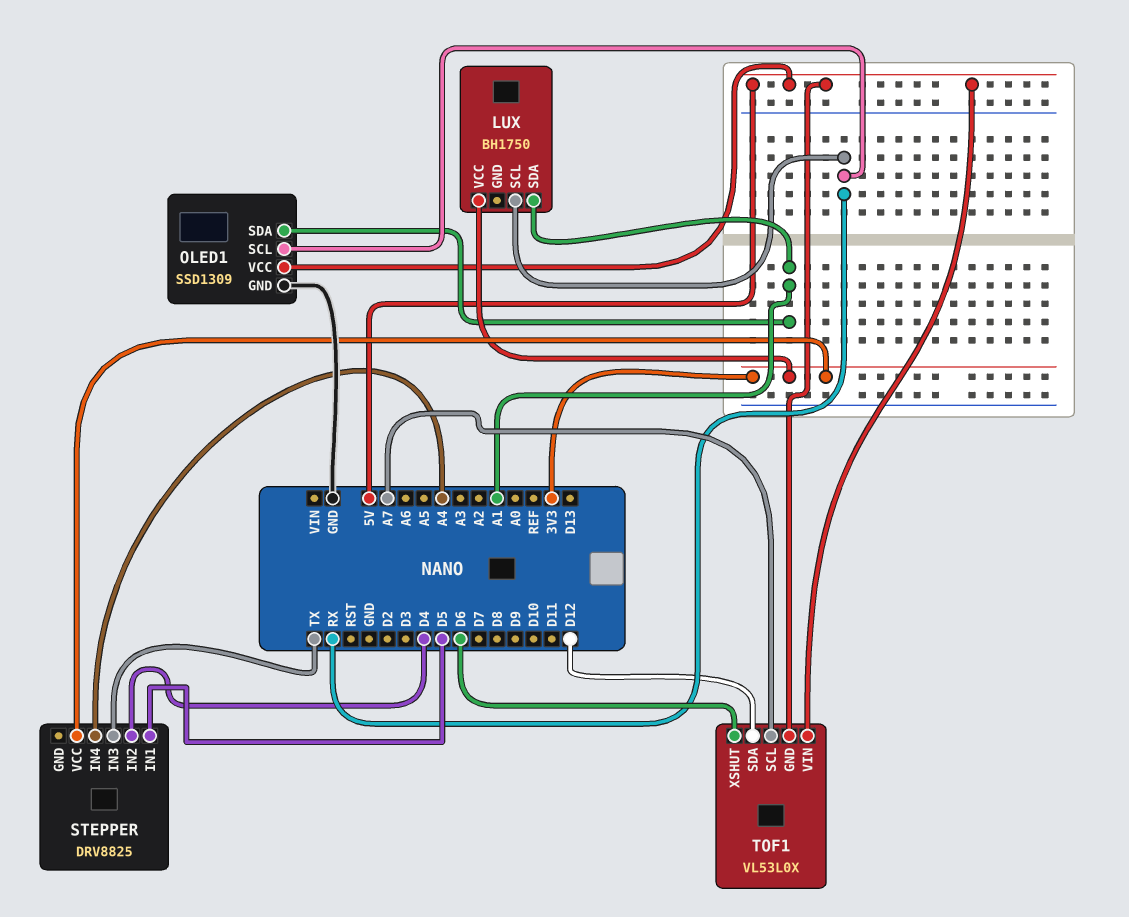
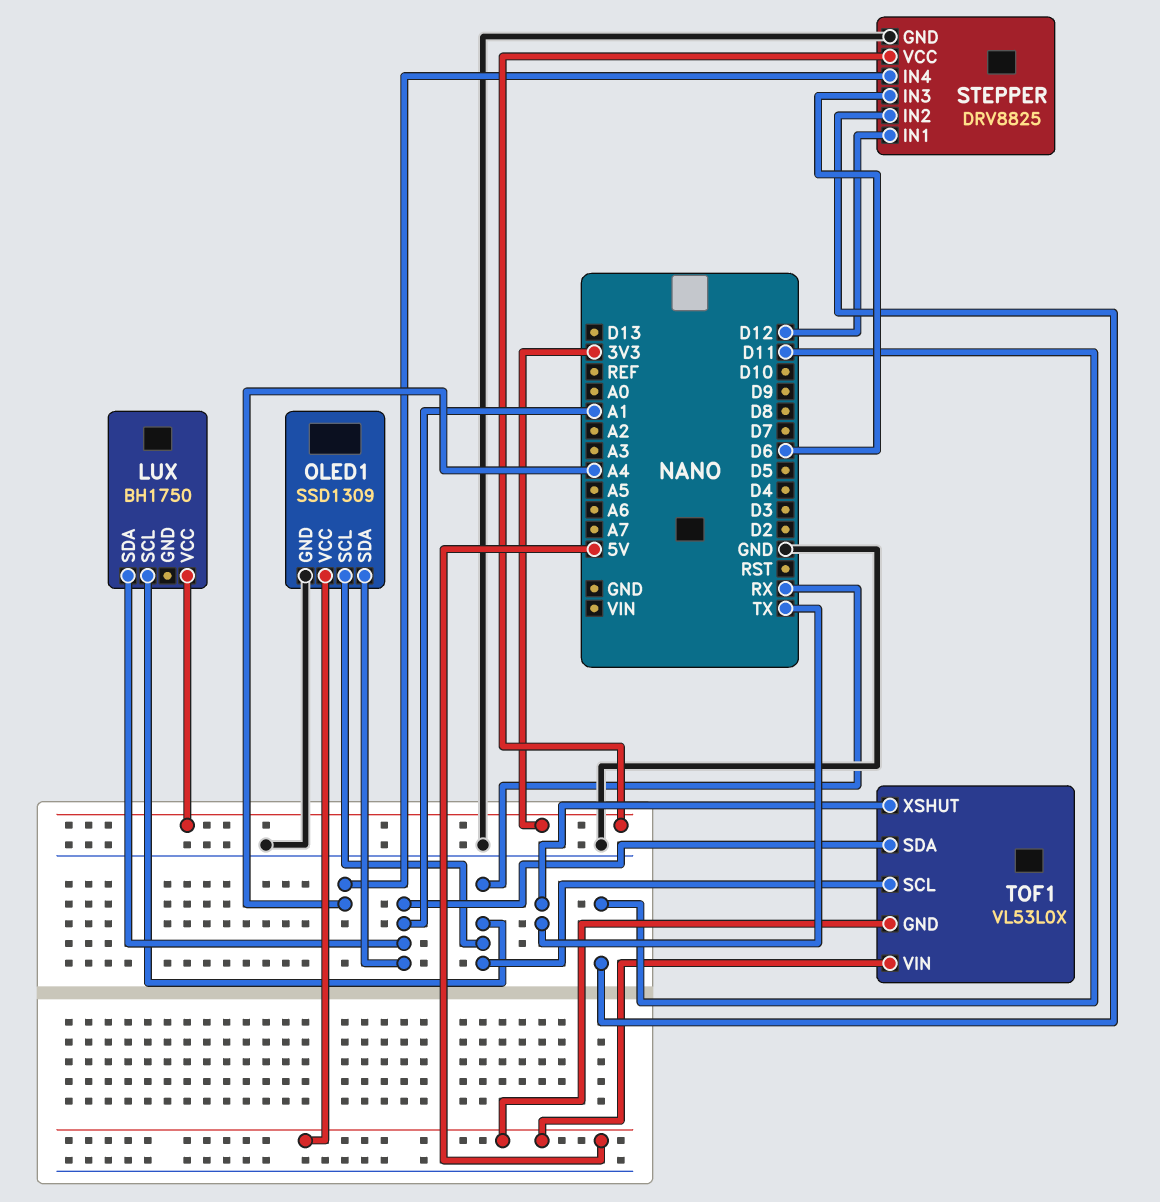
STEPPER pin GND: none -> GND
STEPPER pin IN1: D5 -> D12
STEPPER pin IN2: D4 -> D11
STEPPER pin IN3: TX -> D6
TOF1 pin SCL: A7 -> RX
TOF1 pin SDA: D12 -> A1
TOF1 pin XSHUT: D6 -> TX

